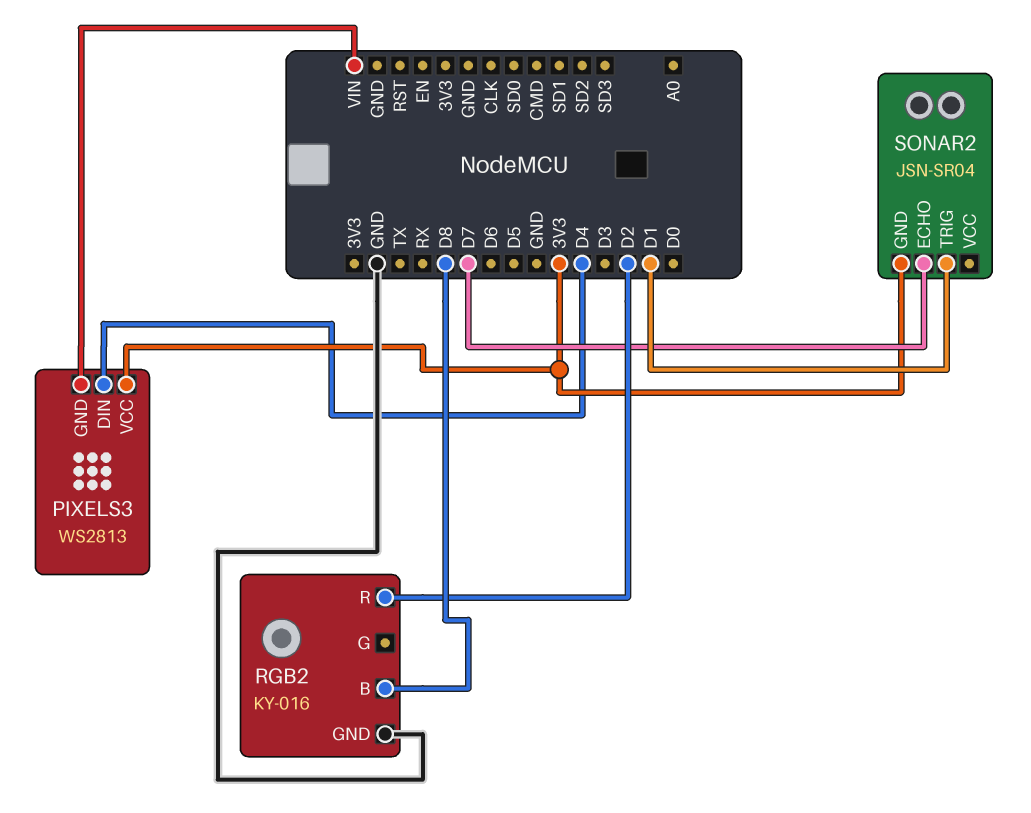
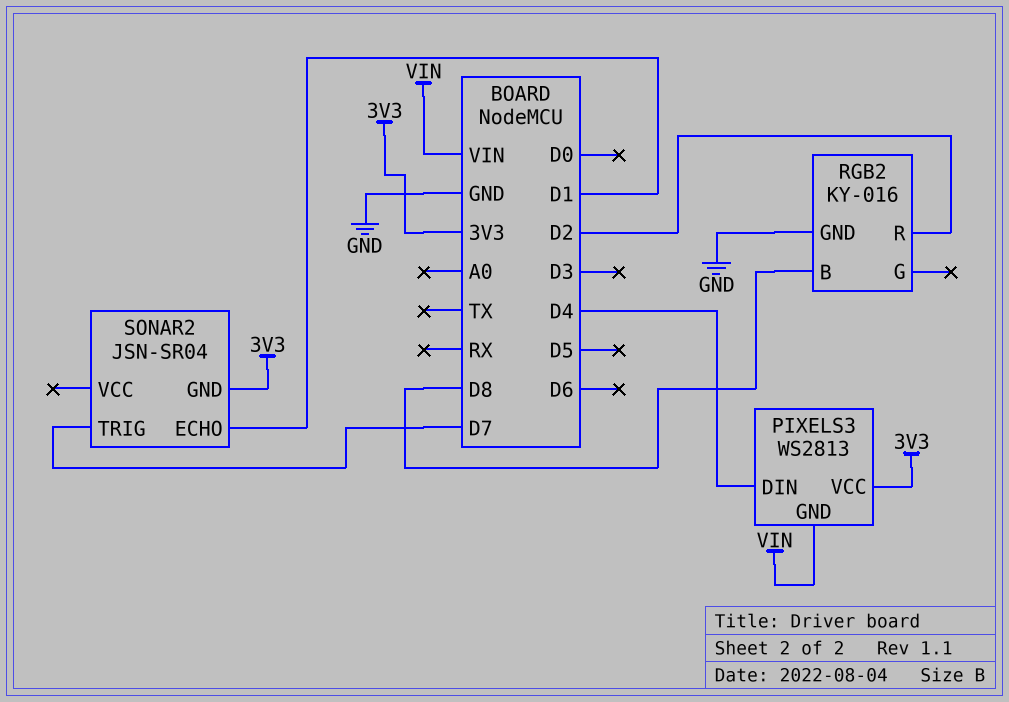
SONAR2 pin ECHO: D7 -> D1
SONAR2 pin TRIG: D1 -> D7

